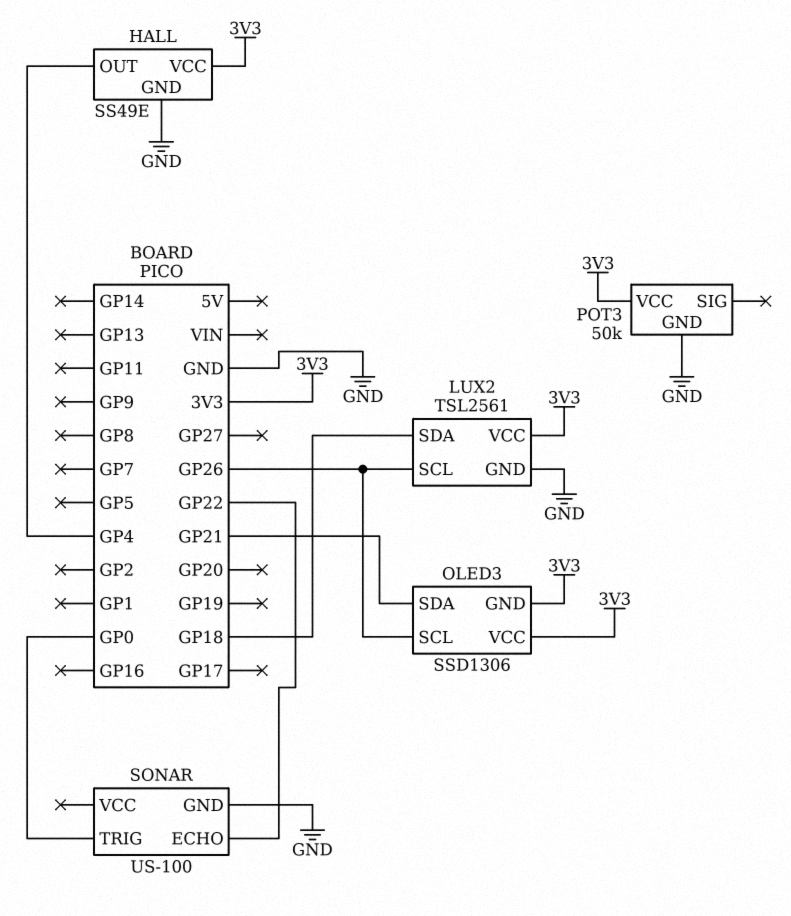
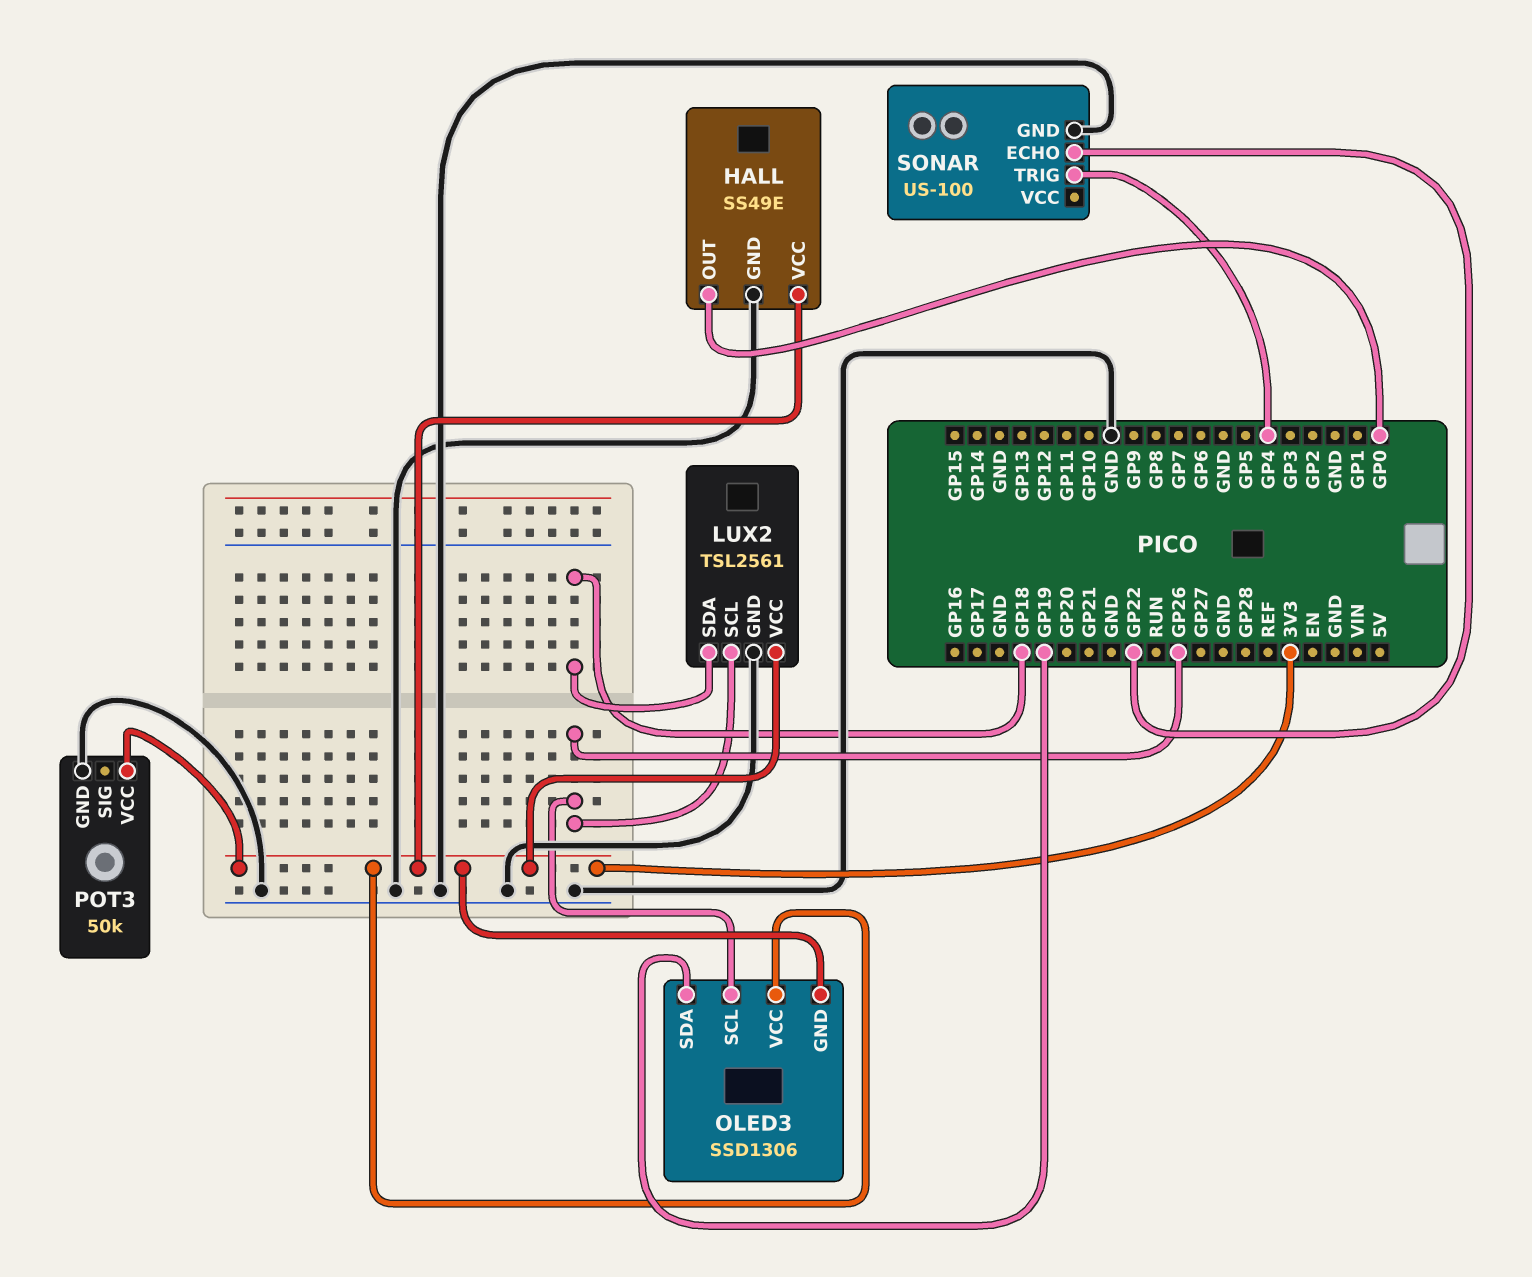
HALL pin OUT: GP4 -> GP0
OLED3 pin SDA: GP21 -> GP19
SONAR pin TRIG: GP0 -> GP4

